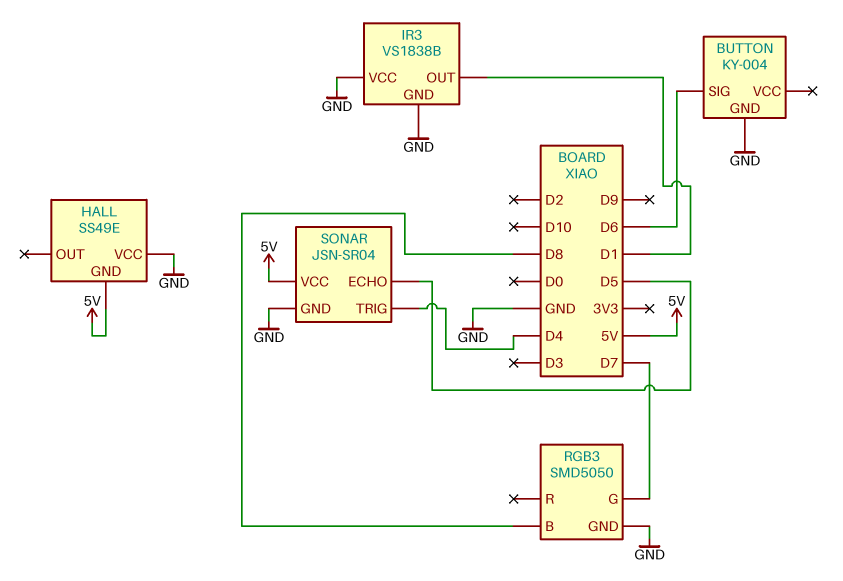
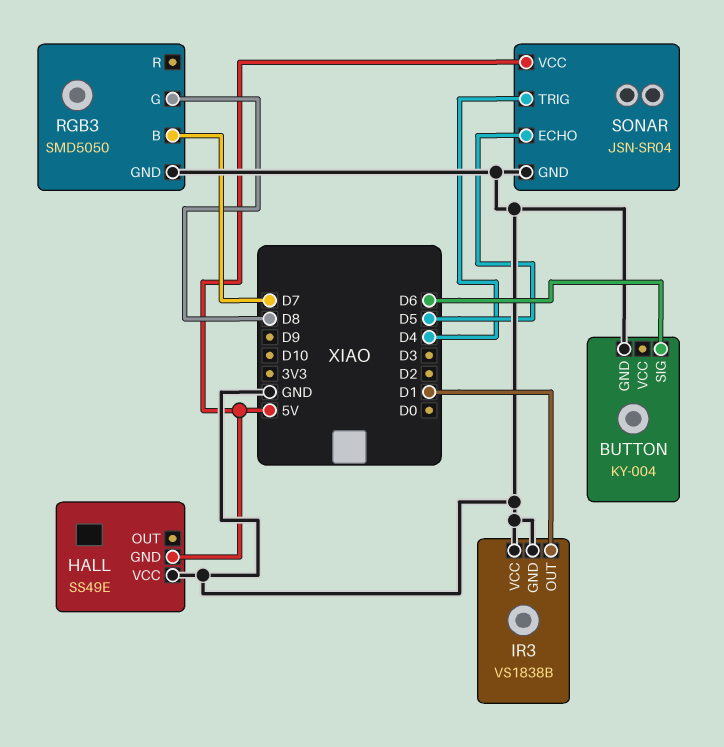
RGB3 pin B: D8 -> D7
RGB3 pin G: D7 -> D8

